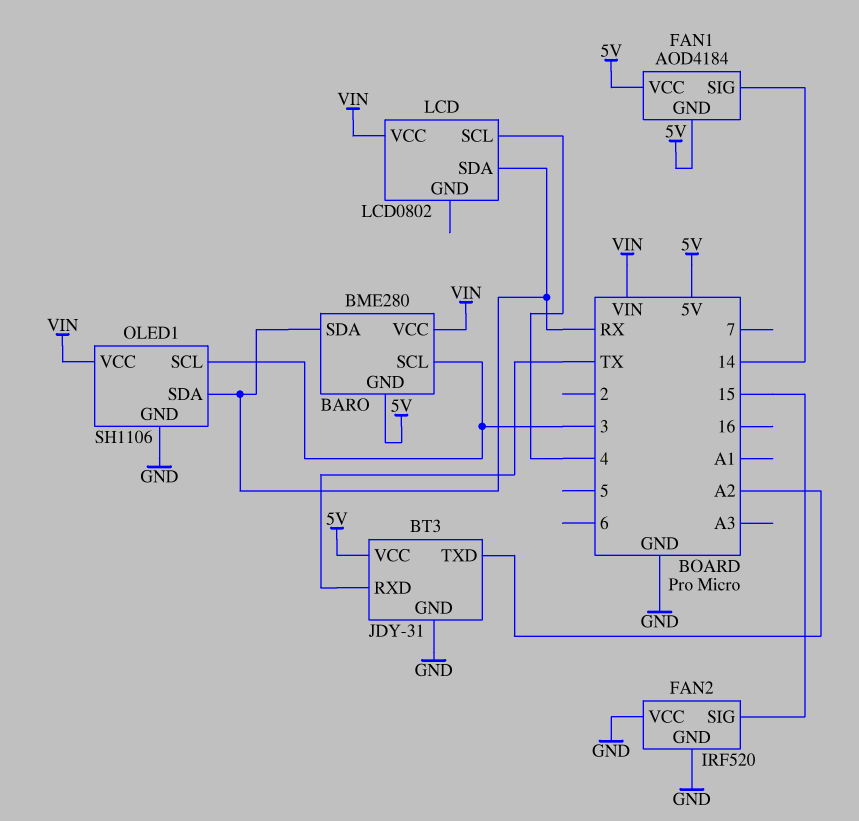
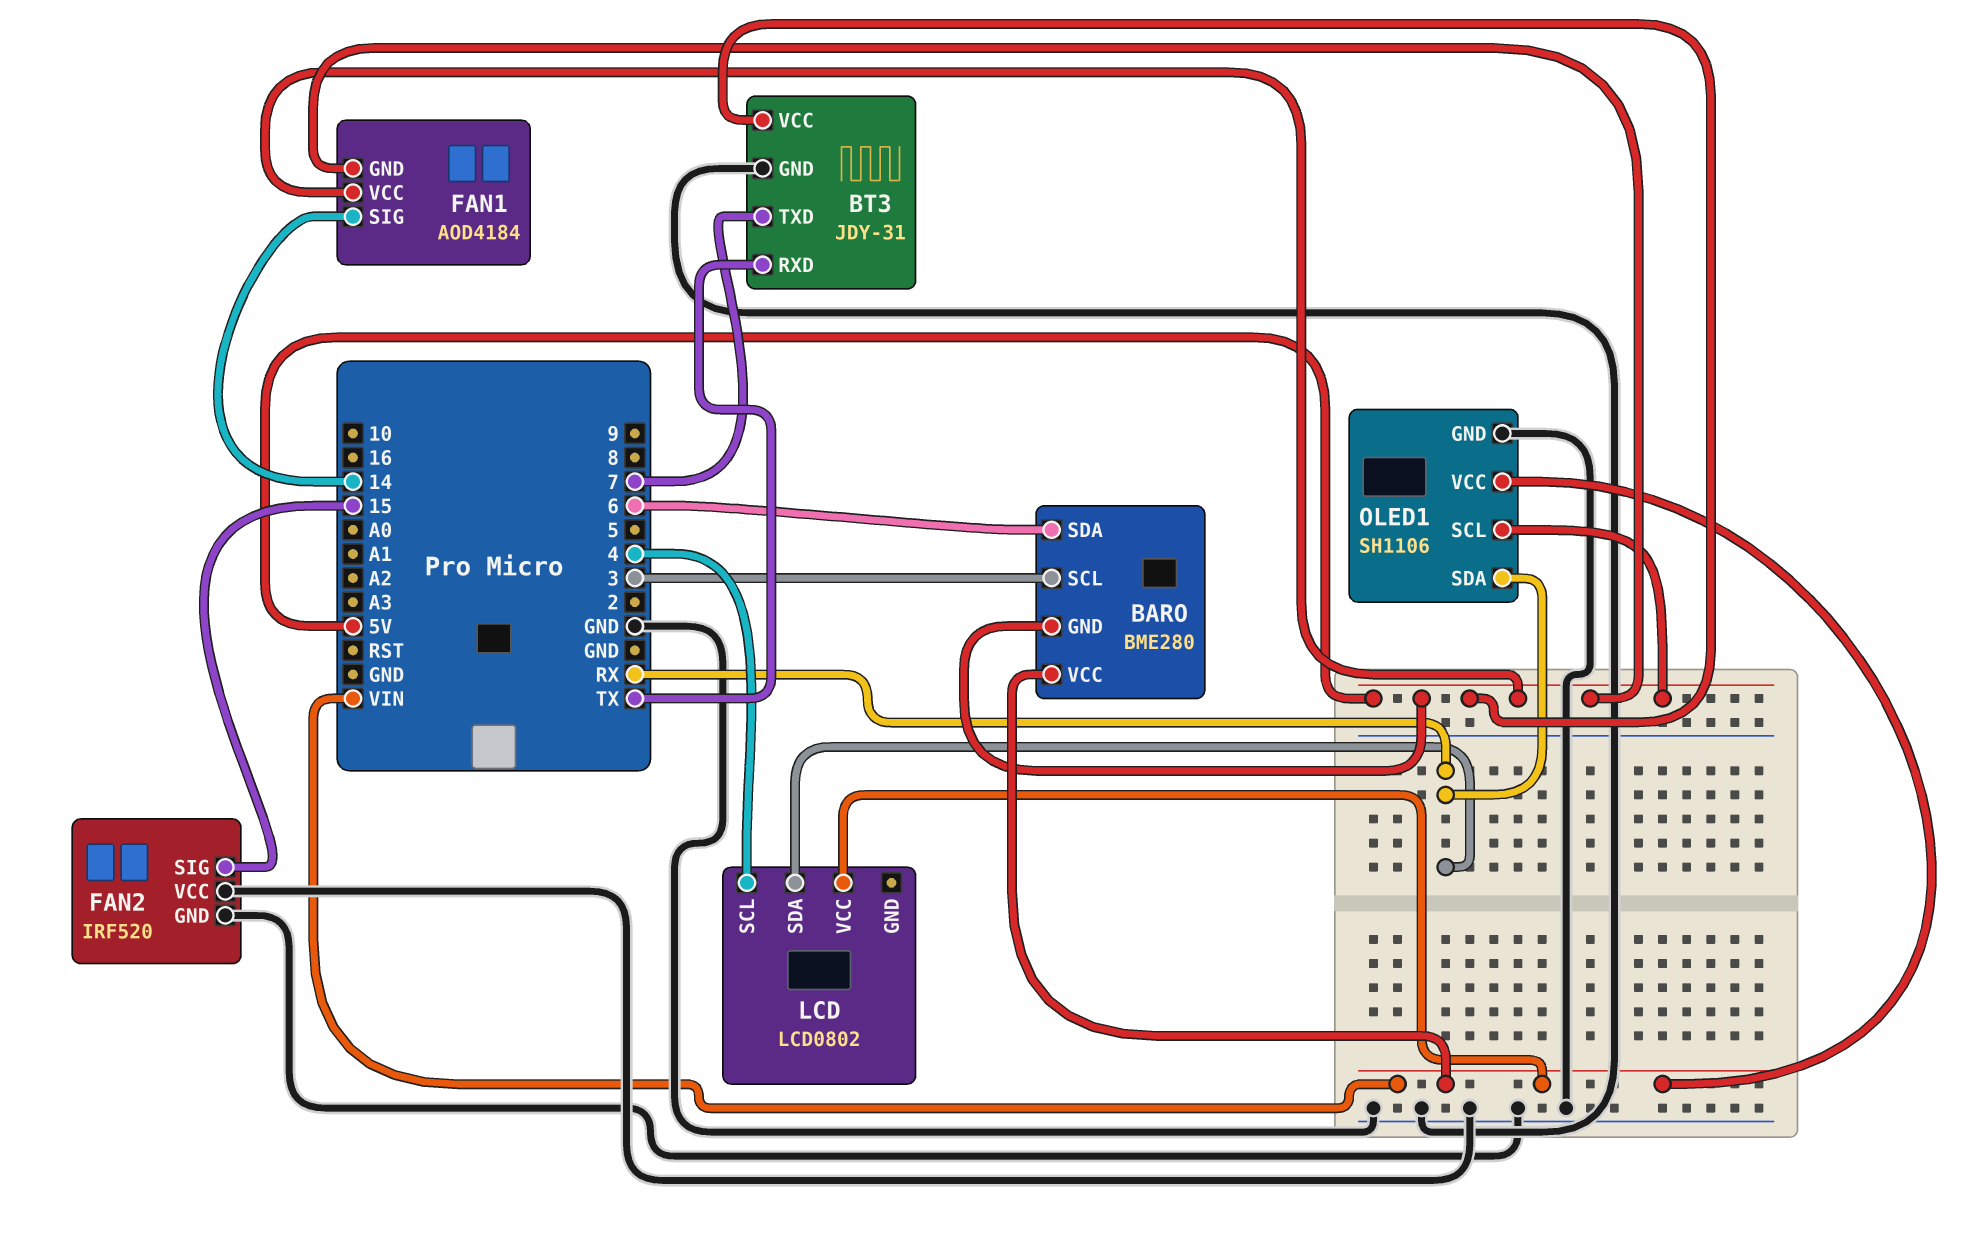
BARO pin SDA: RX -> 6
BT3 pin TXD: A2 -> 7
OLED1 pin SCL: 3 -> 5V

